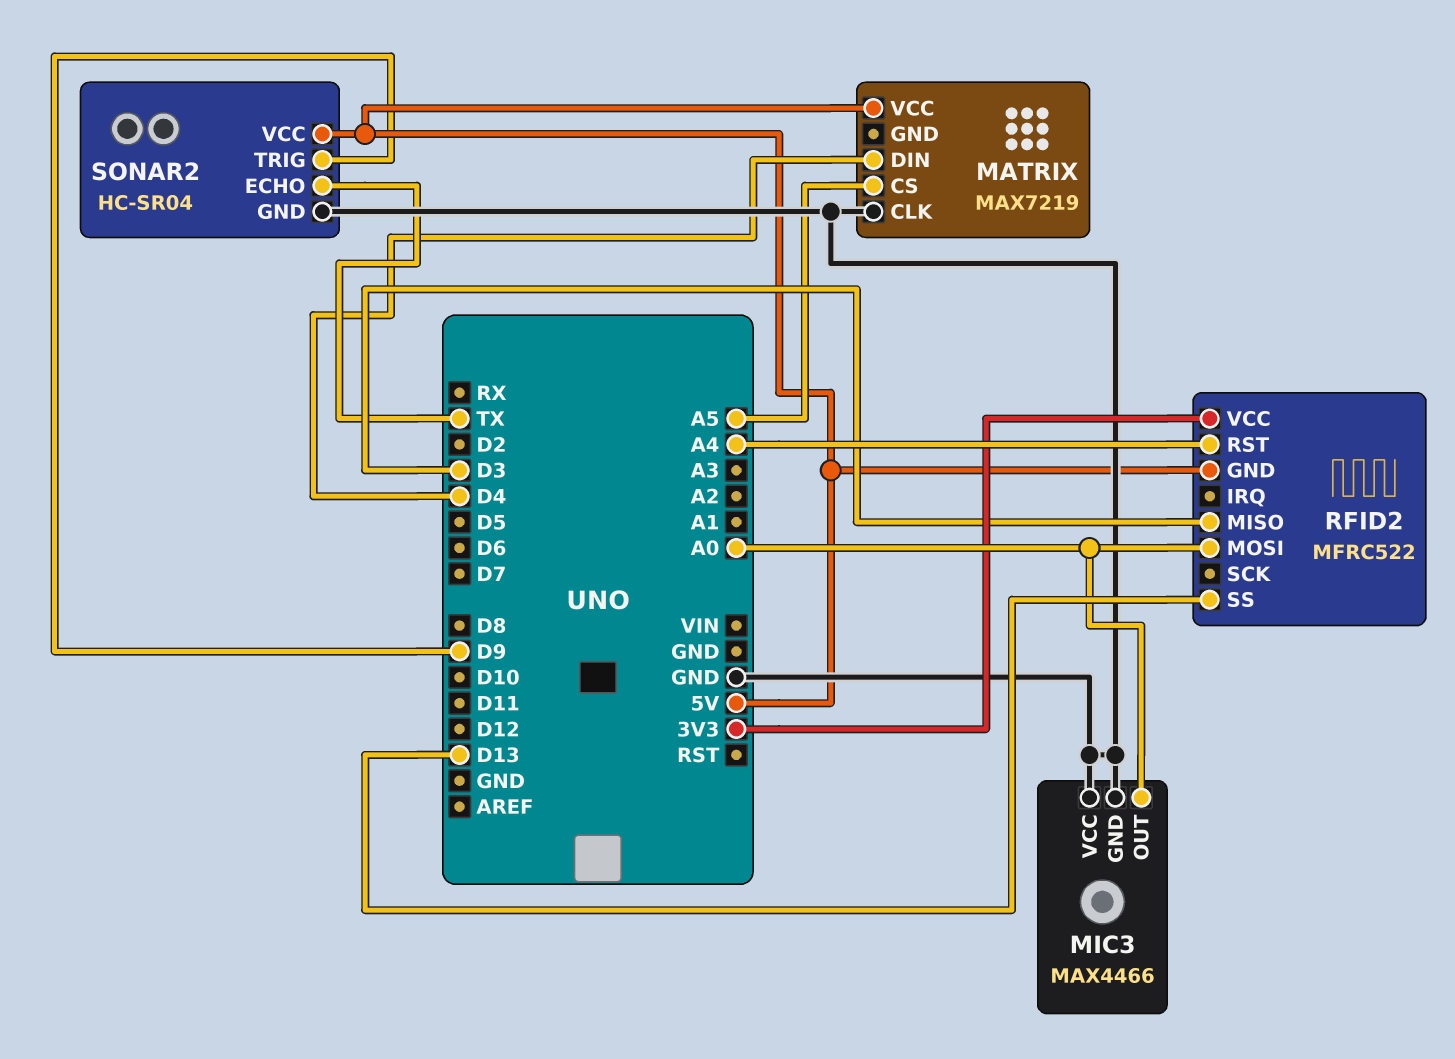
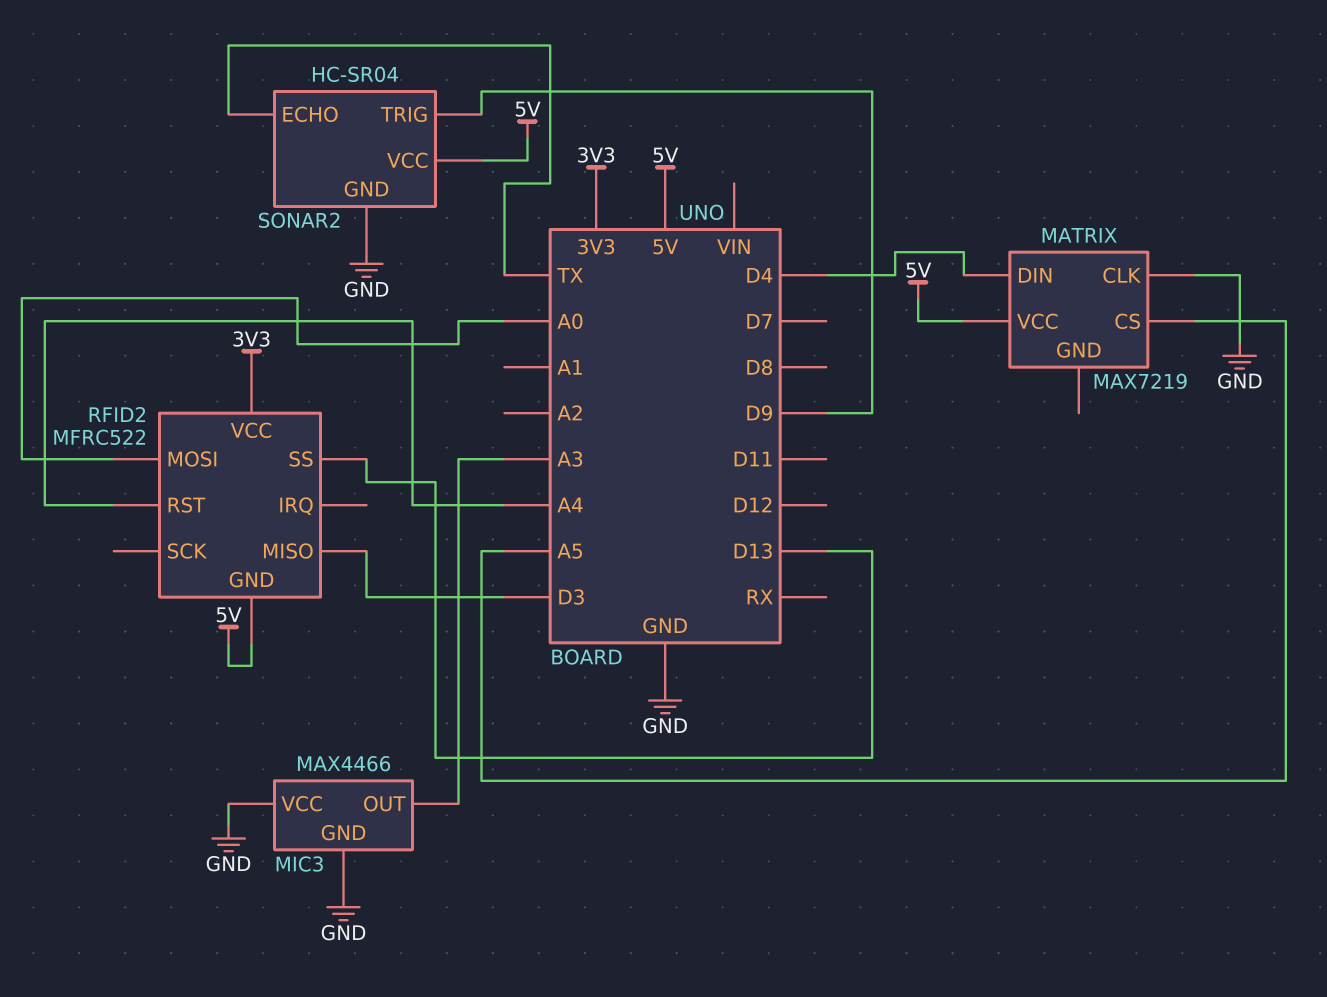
MIC3 pin OUT: A0 -> A3

